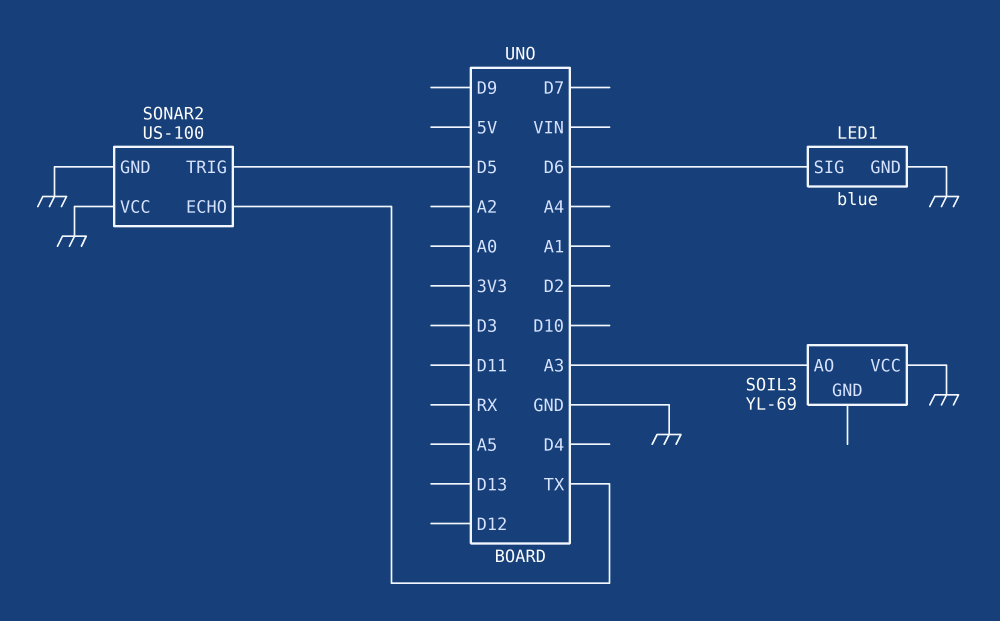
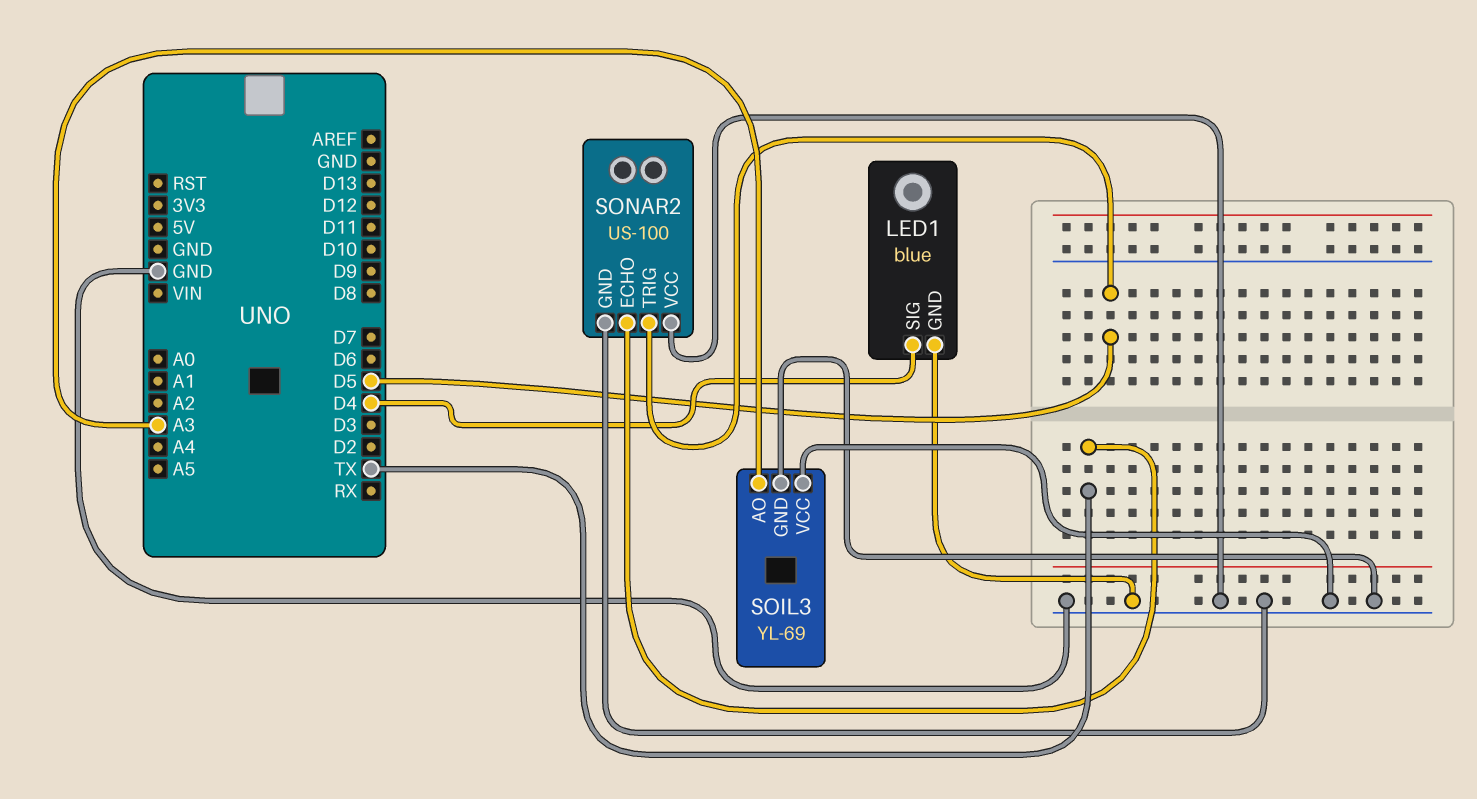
LED1 pin SIG: D6 -> D4
SOIL3 pin GND: none -> GND

